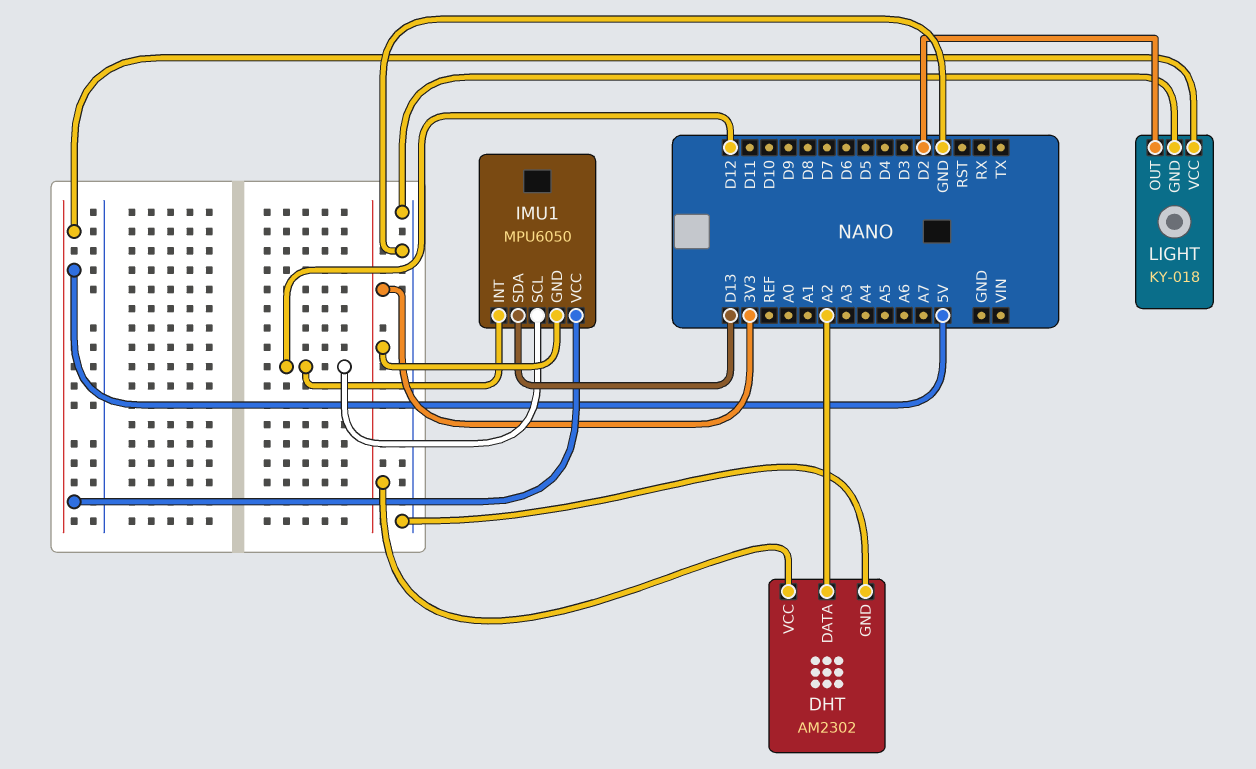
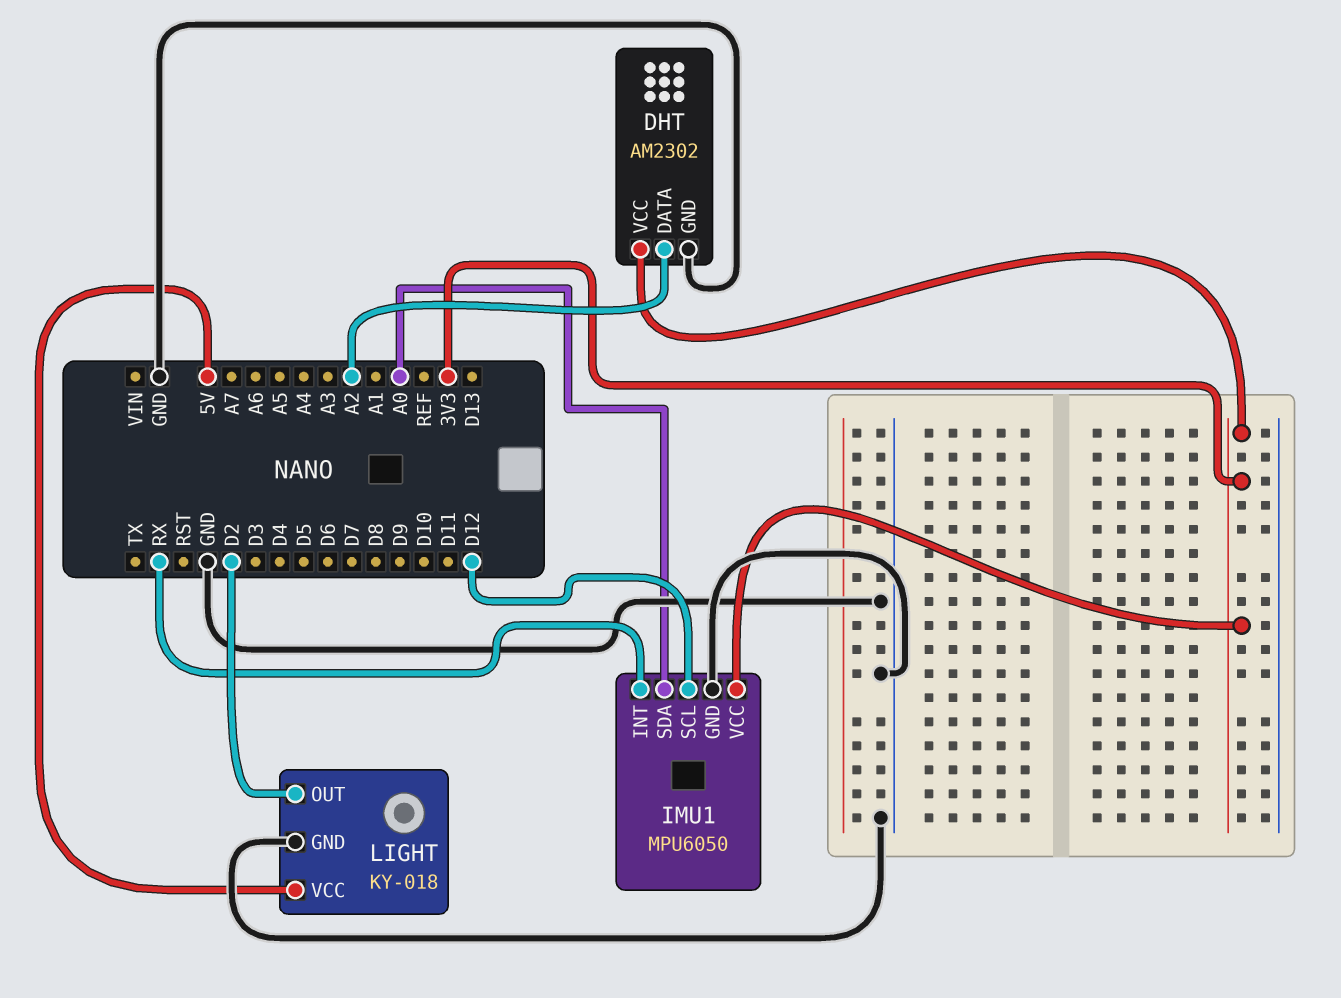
IMU1 pin GND: 3V3 -> GND
IMU1 pin INT: D12 -> RX
IMU1 pin SDA: D13 -> A0
IMU1 pin VCC: 5V -> 3V3

